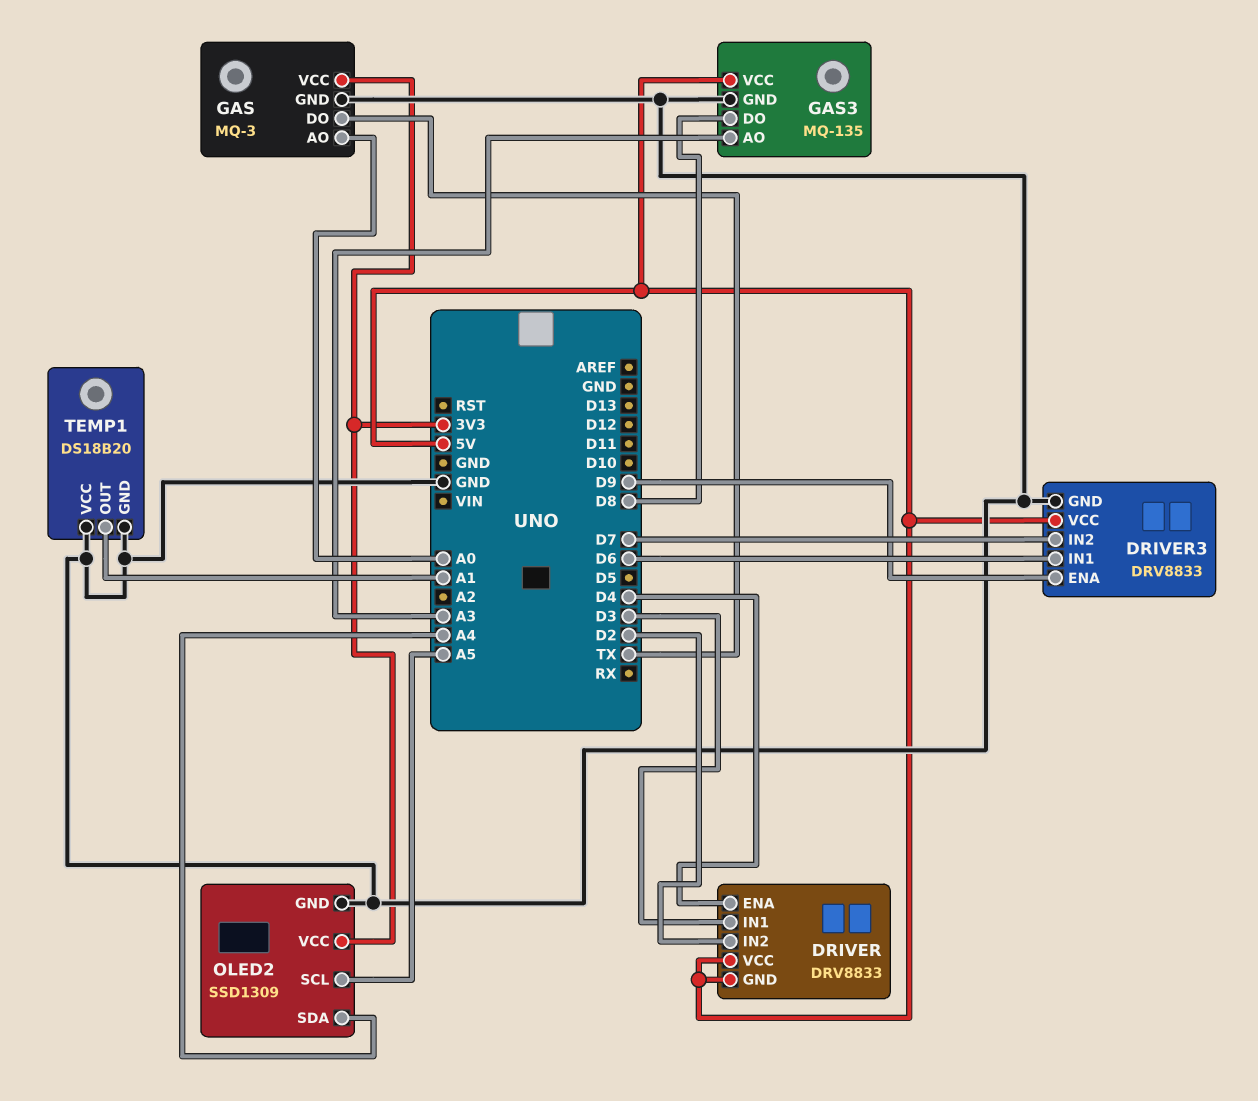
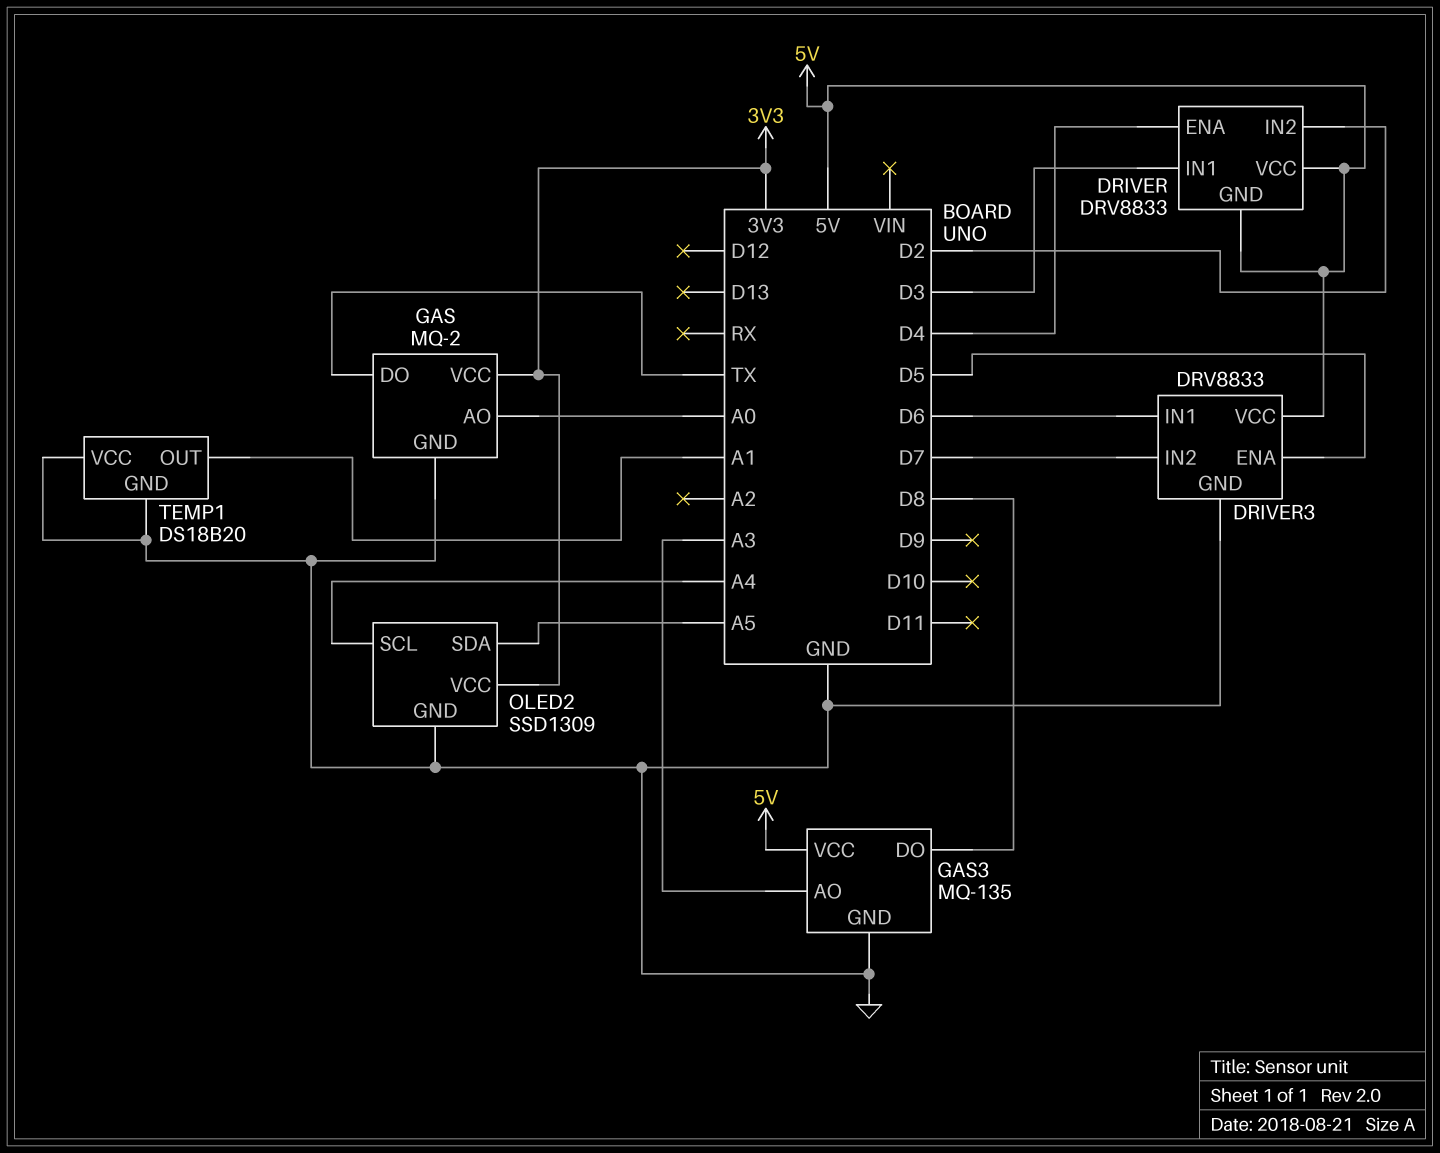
DRIVER3 pin ENA: D9 -> D5
GAS: MQ-3 -> MQ-2
OLED2 pin SCL: A5 -> A4
OLED2 pin SDA: A4 -> A5

